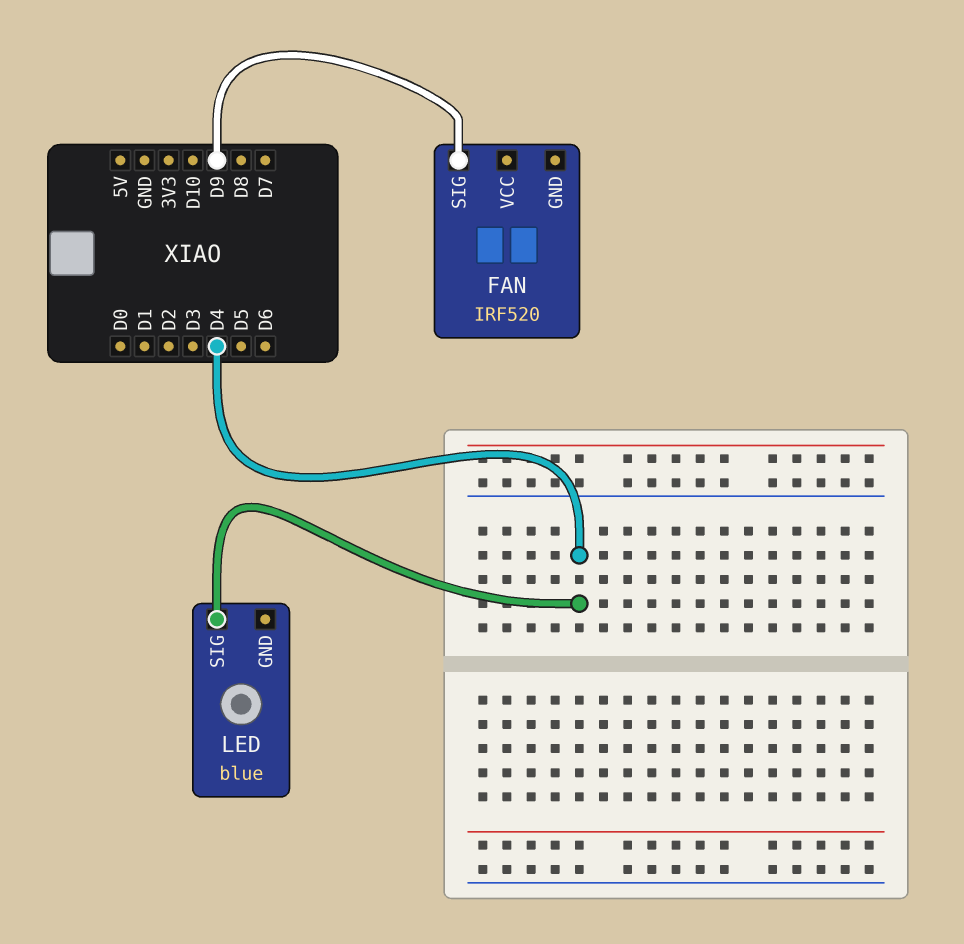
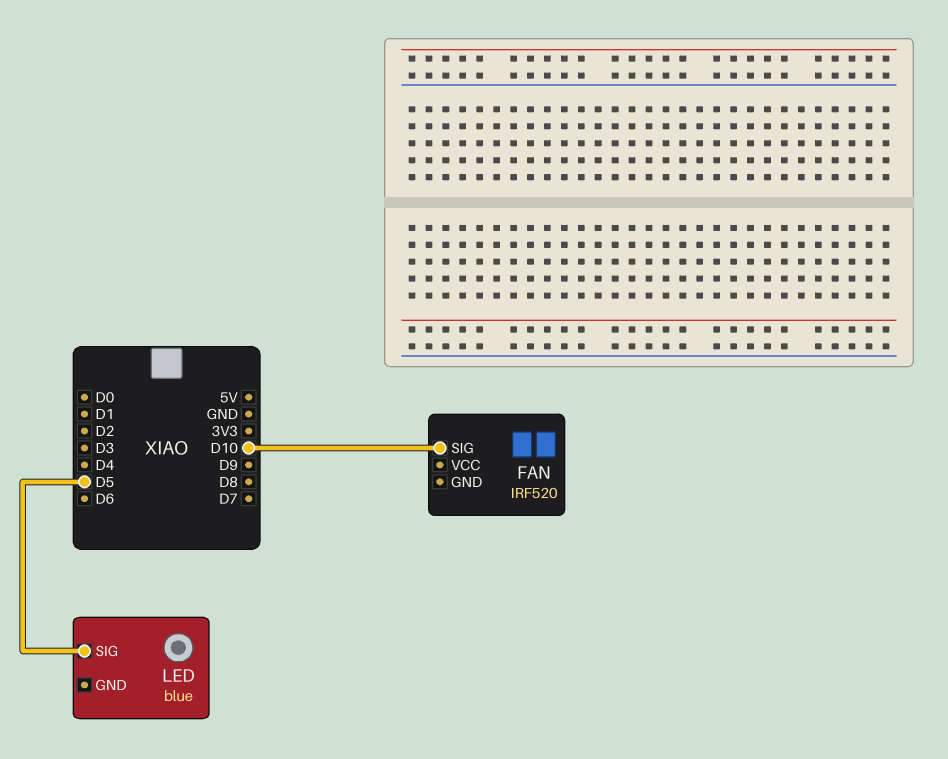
FAN pin SIG: D9 -> D10
LED pin SIG: D4 -> D5

